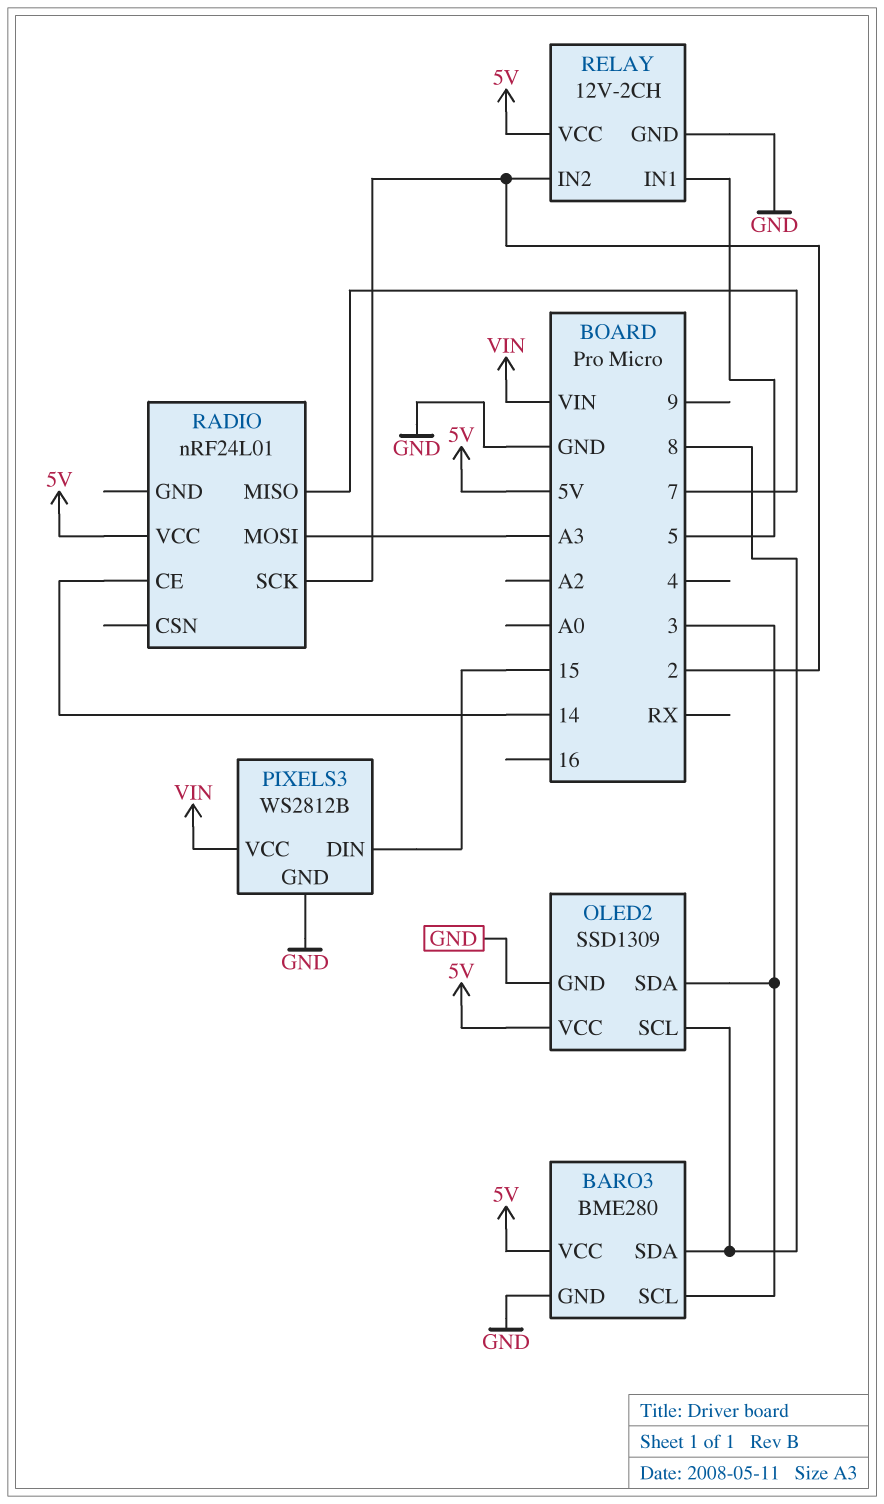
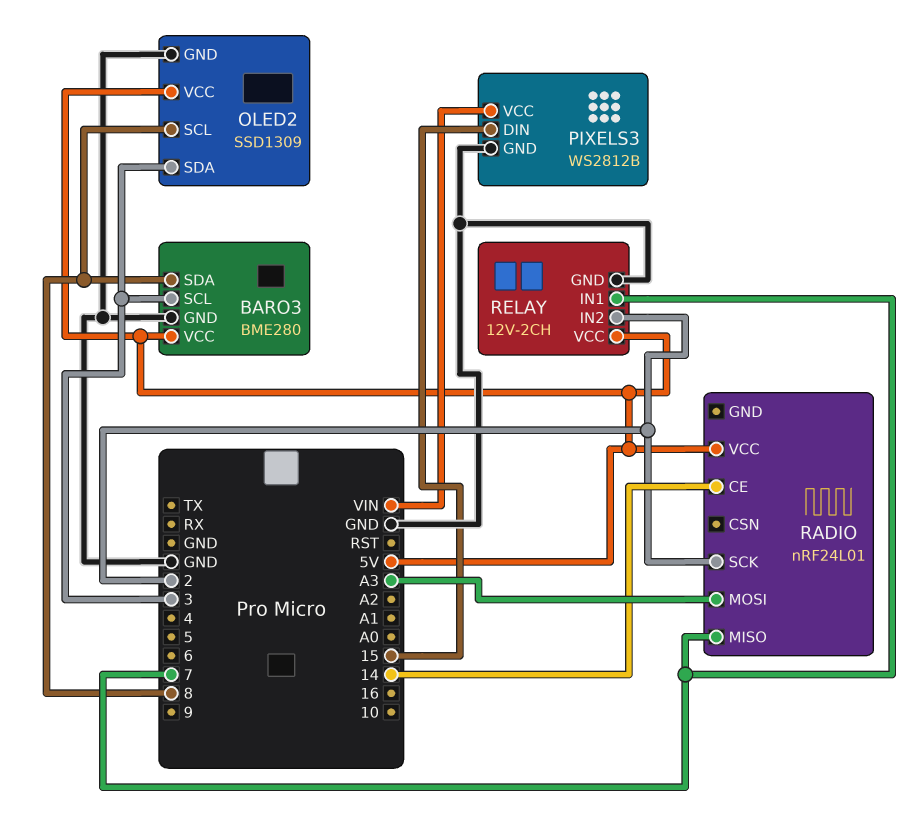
RELAY pin IN1: 5 -> 7

